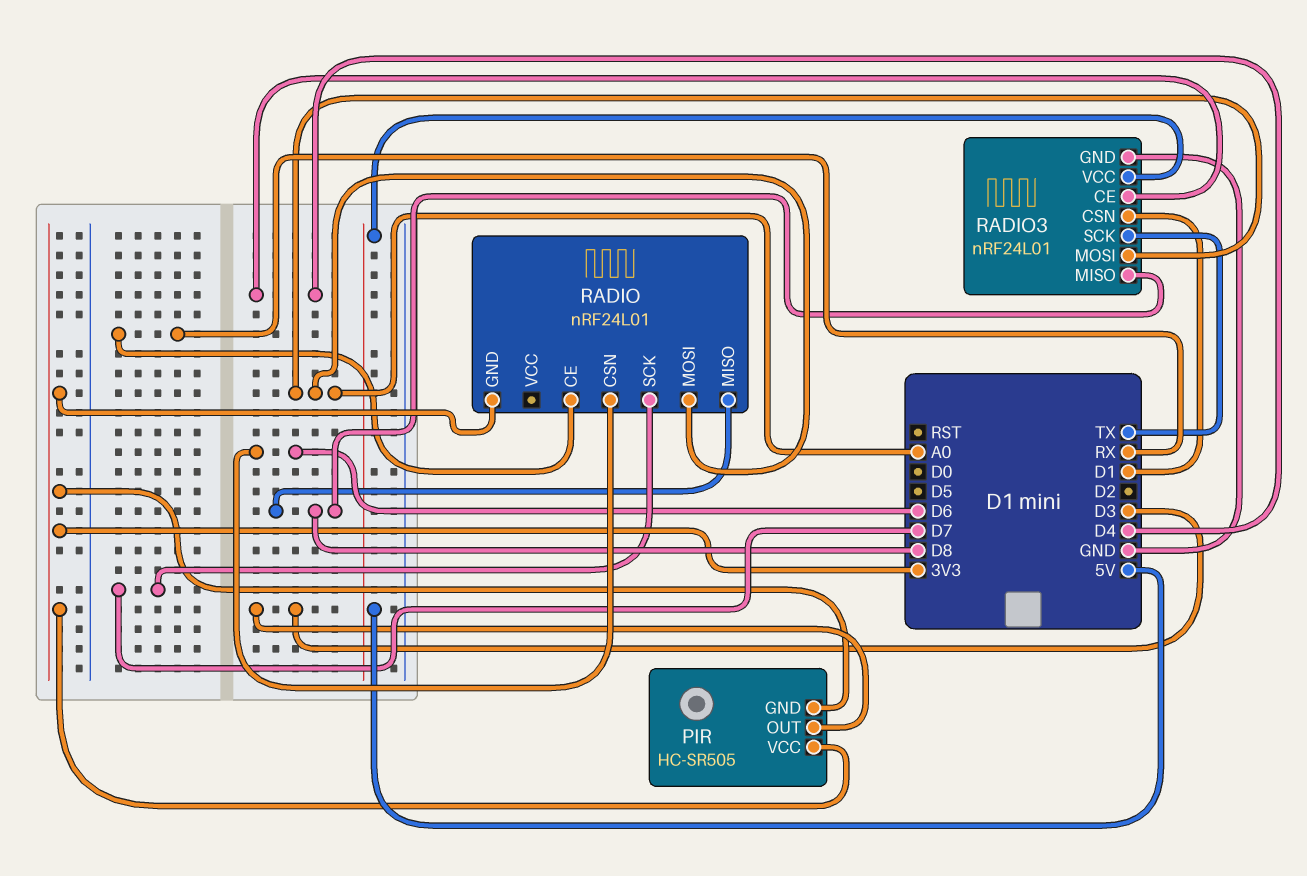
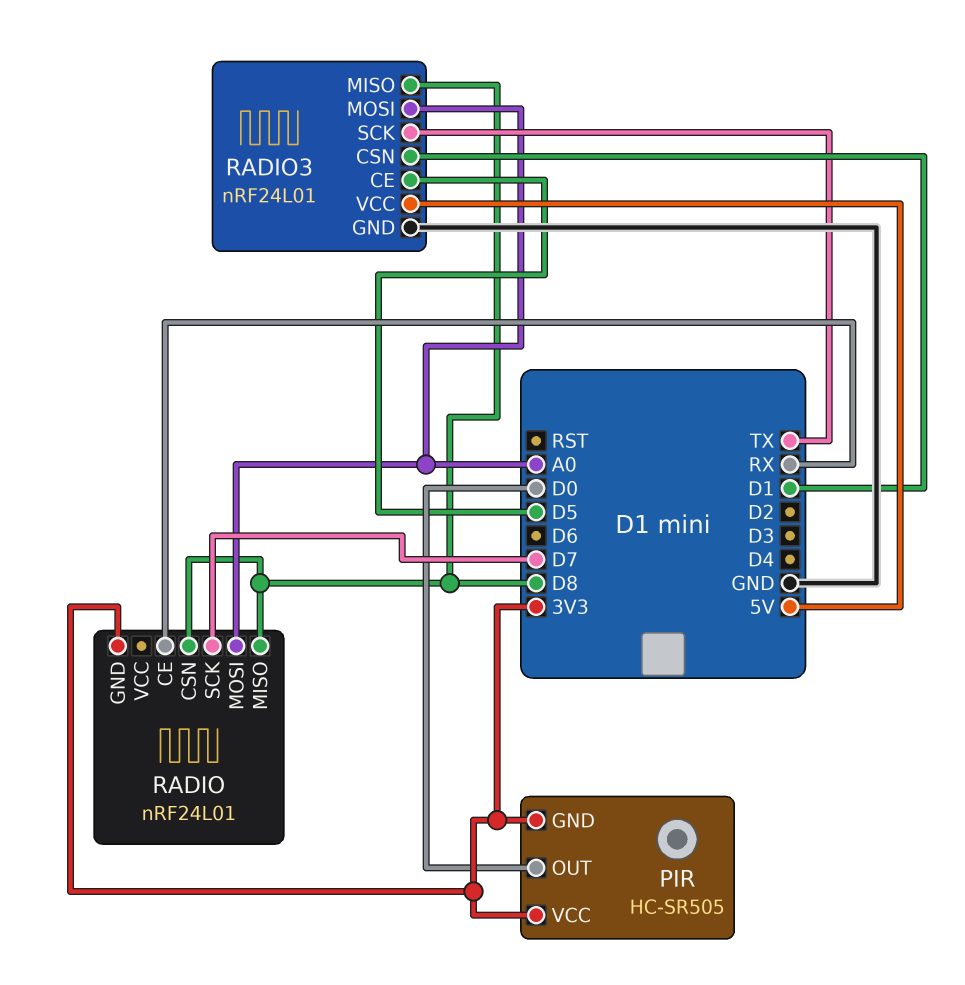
PIR pin OUT: D3 -> D0
RADIO pin CSN: D6 -> D8
RADIO3 pin CE: D4 -> D5

